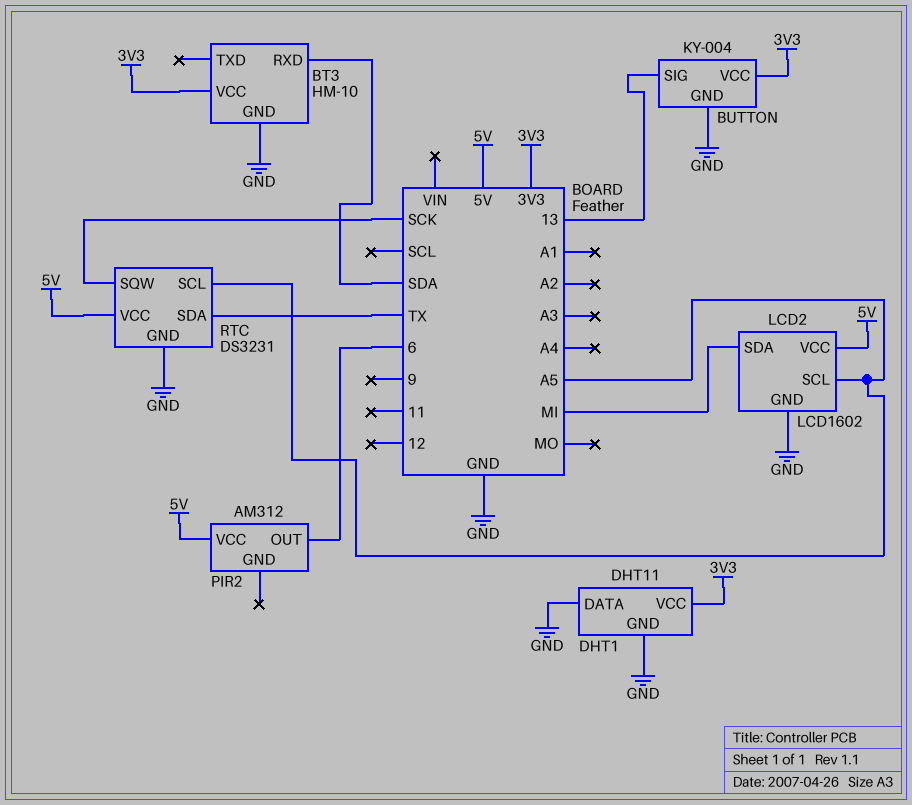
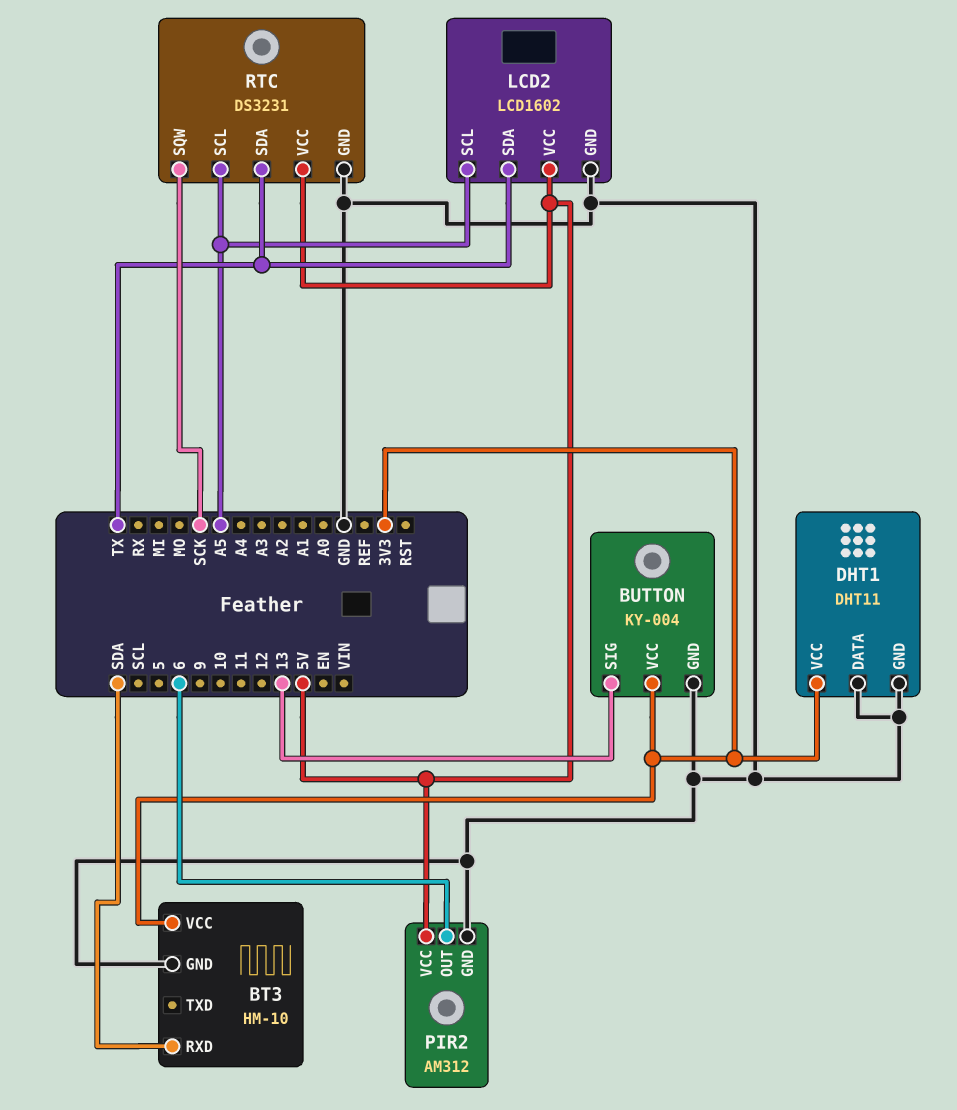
LCD2 pin SDA: MI -> TX
PIR2 pin GND: none -> GND

